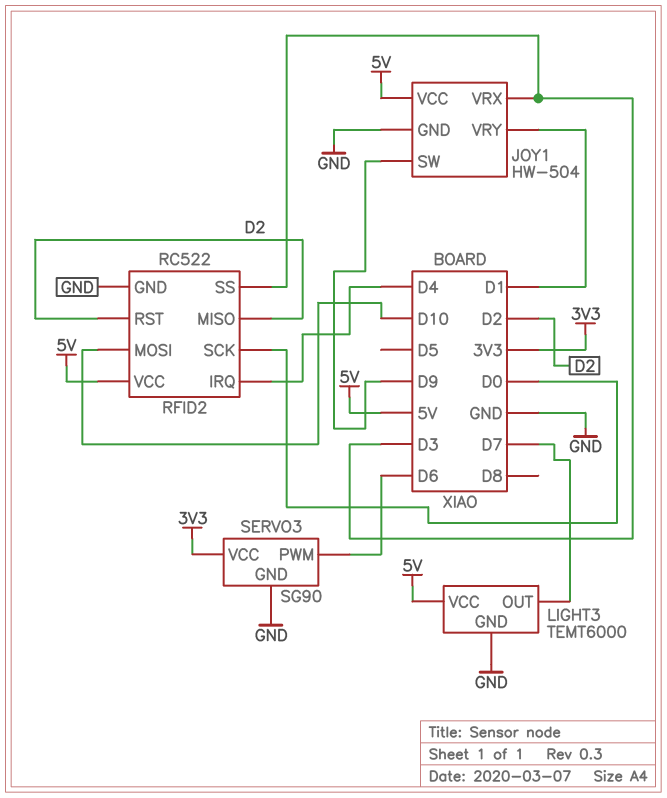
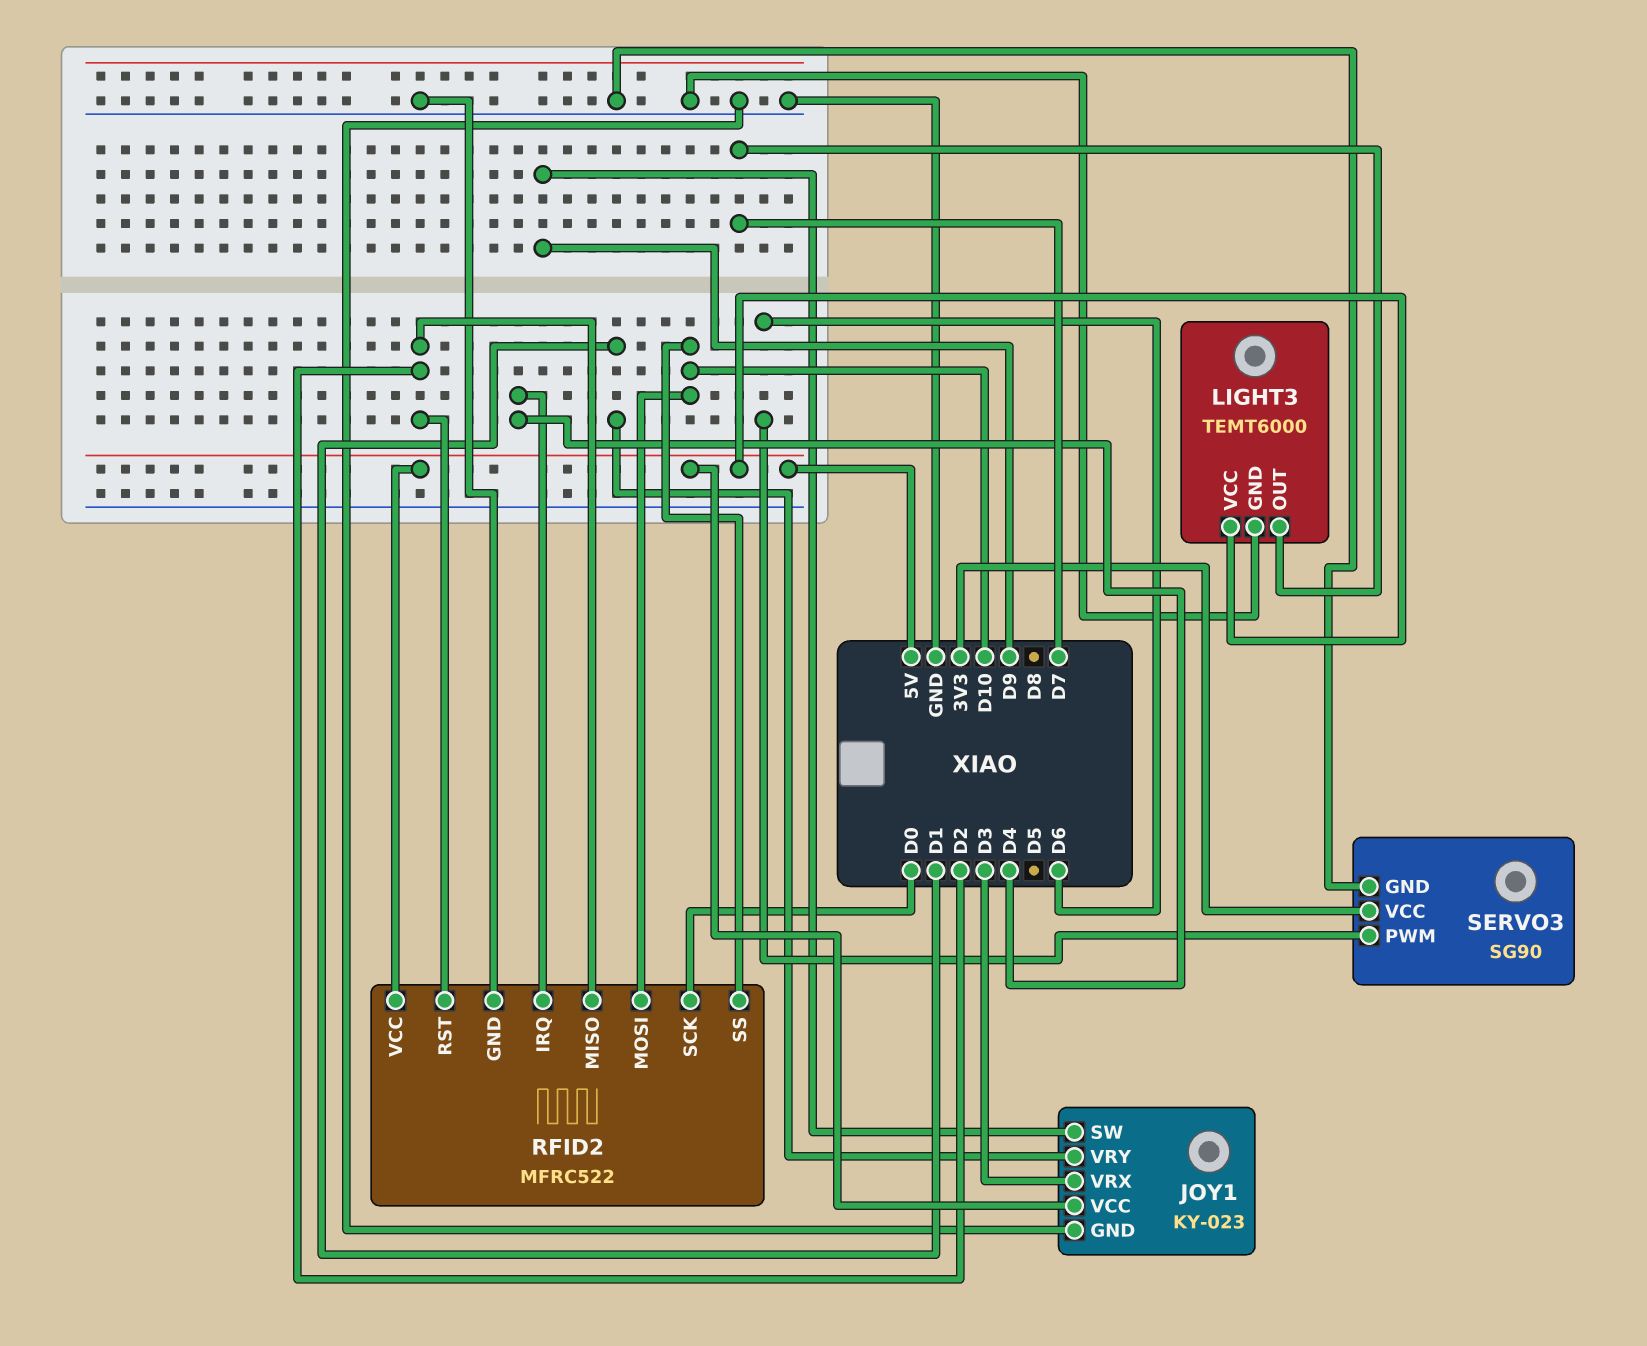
JOY1: HW-504 -> KY-023
RFID2: RC522 -> MFRC522
RFID2 pin SS: D3 -> D10

